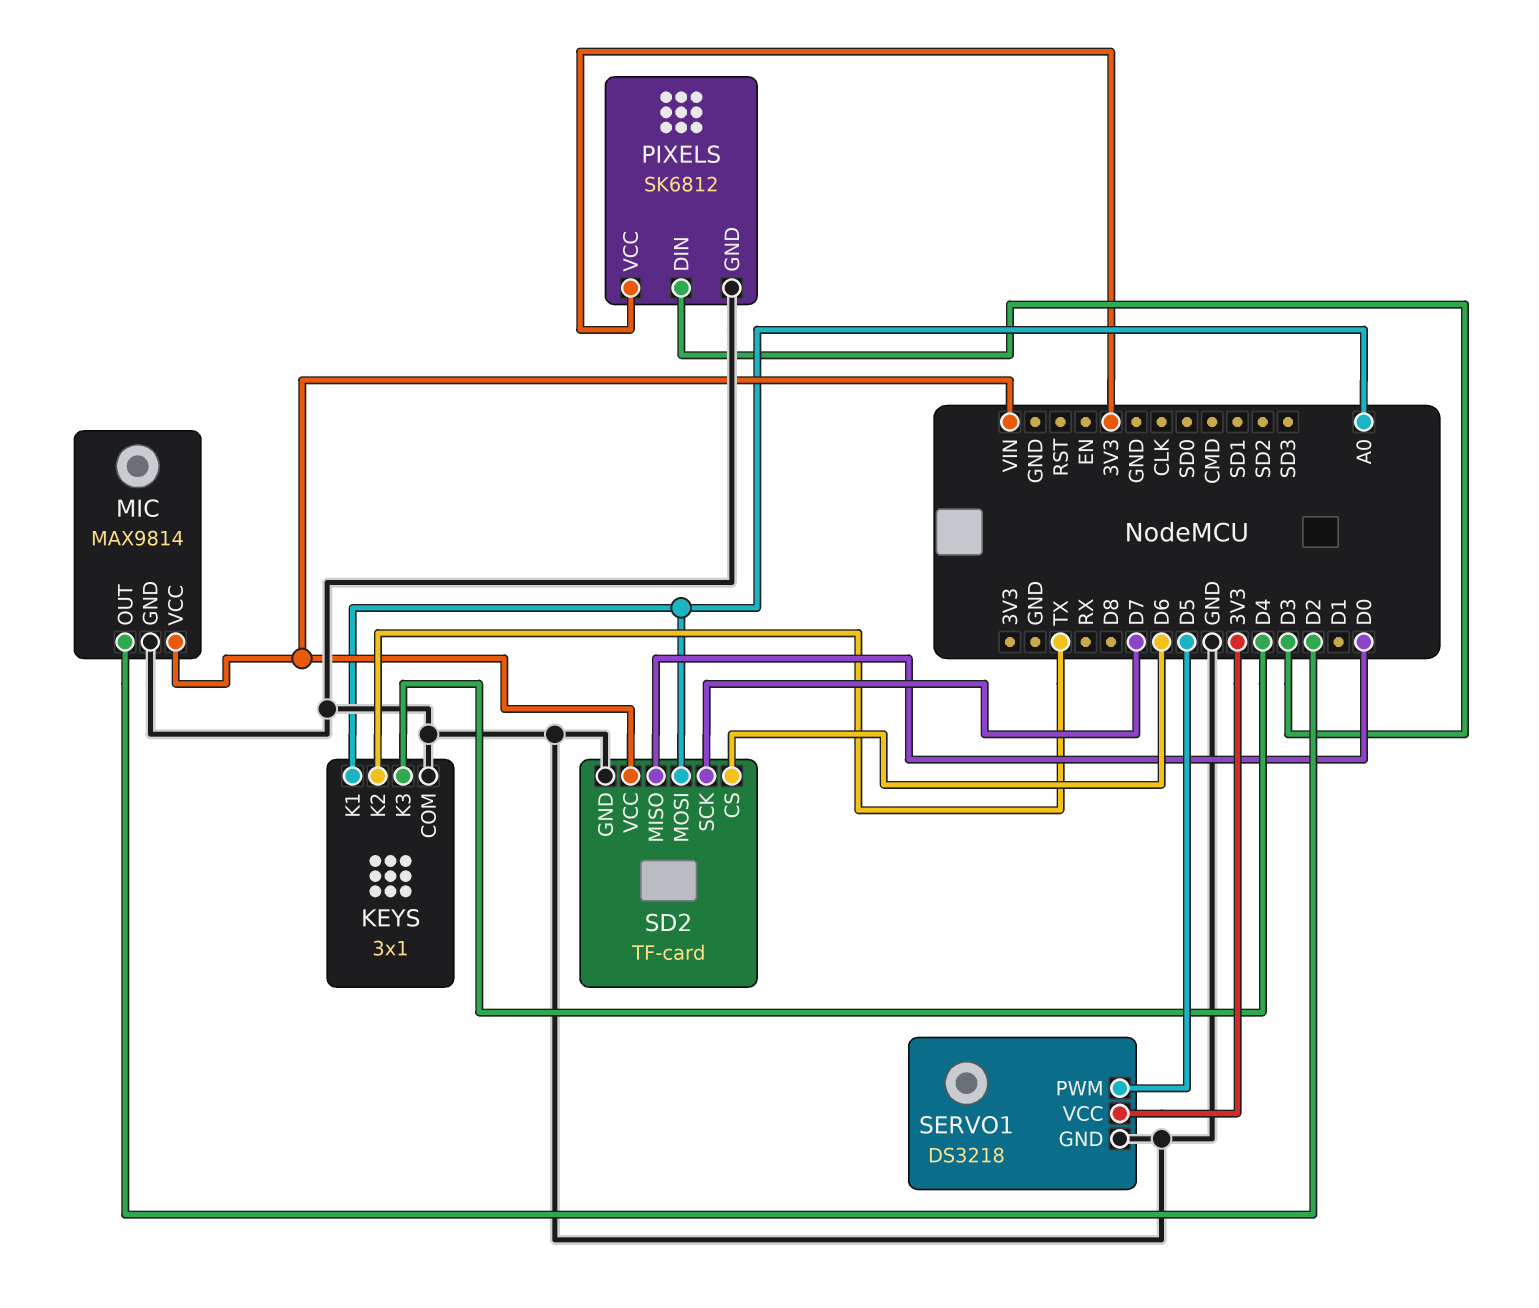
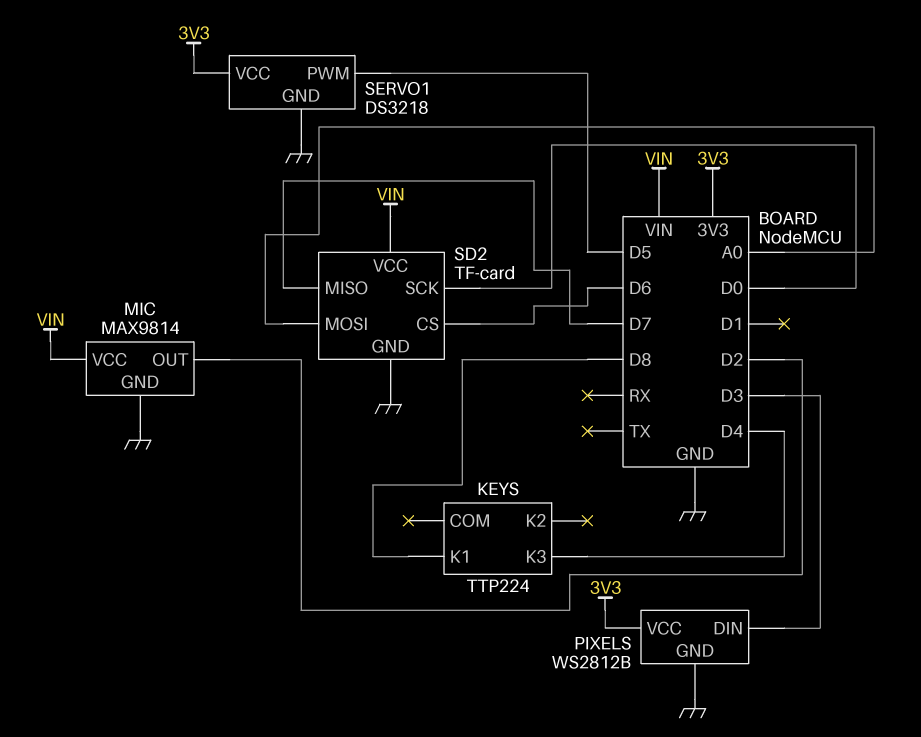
KEYS: 3x1 -> TTP224
KEYS pin COM: GND -> none
KEYS pin K1: A0 -> D8
KEYS pin K2: TX -> none
PIXELS: SK6812 -> WS2812B
SD2 pin MISO: D0 -> D7
SD2 pin SCK: D7 -> D0

